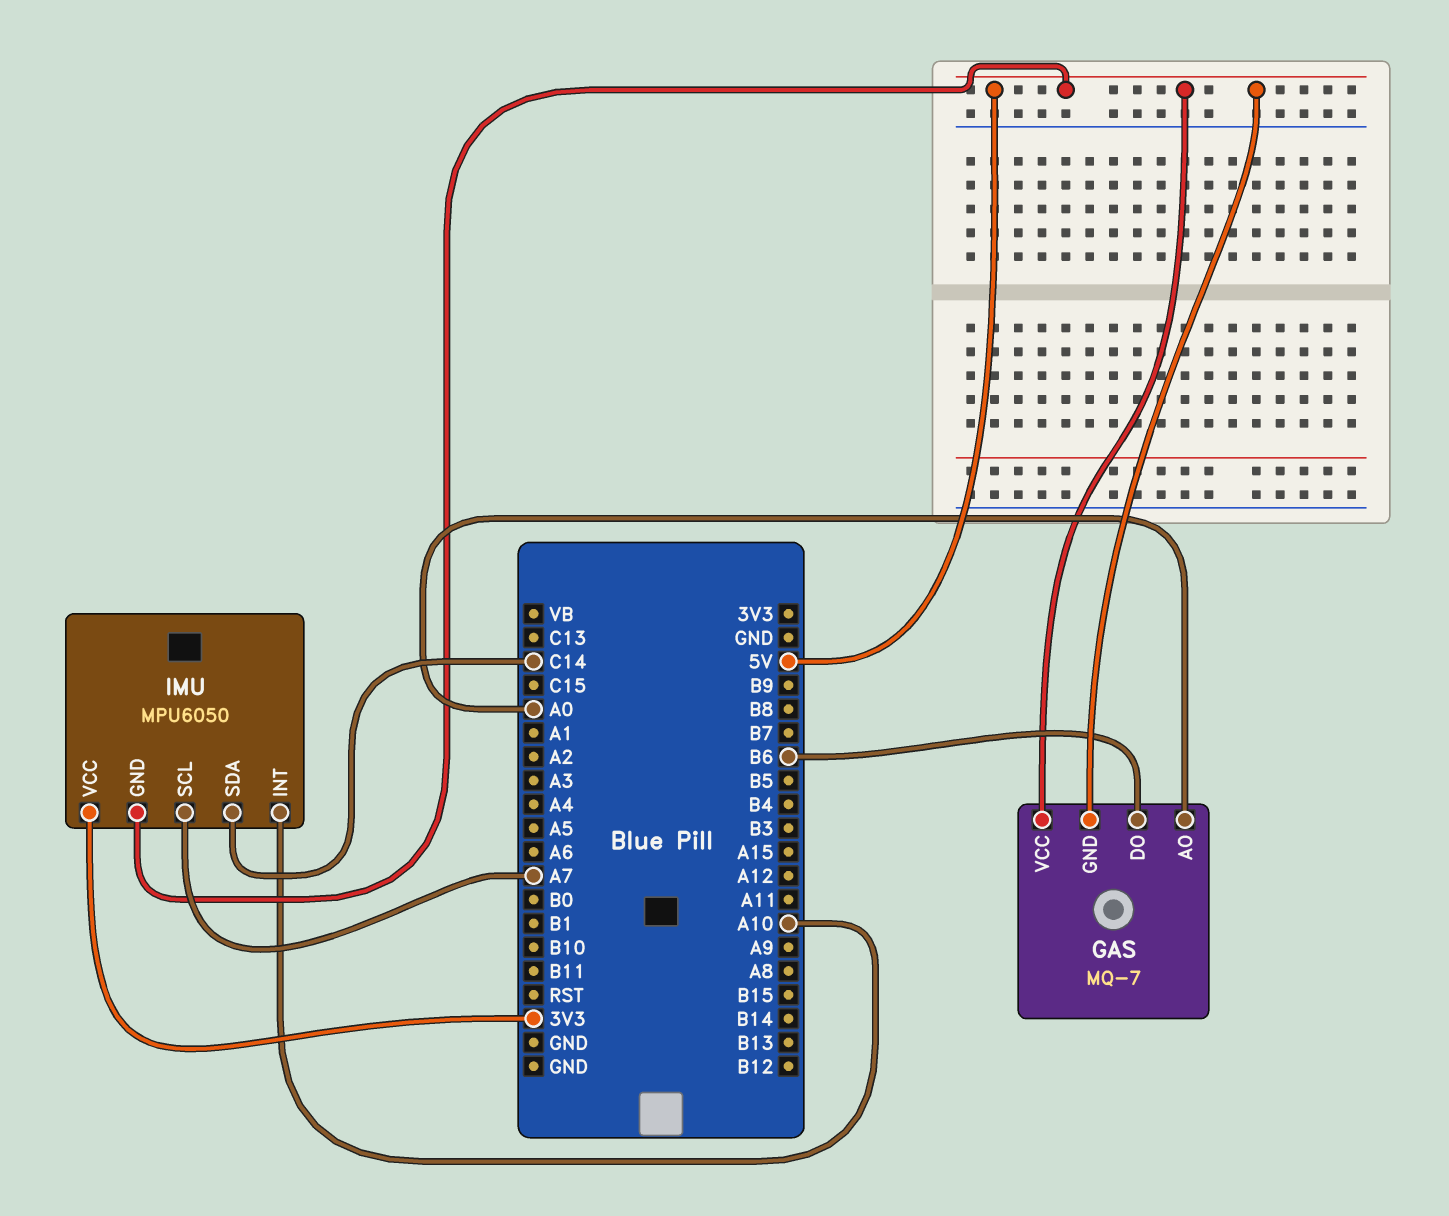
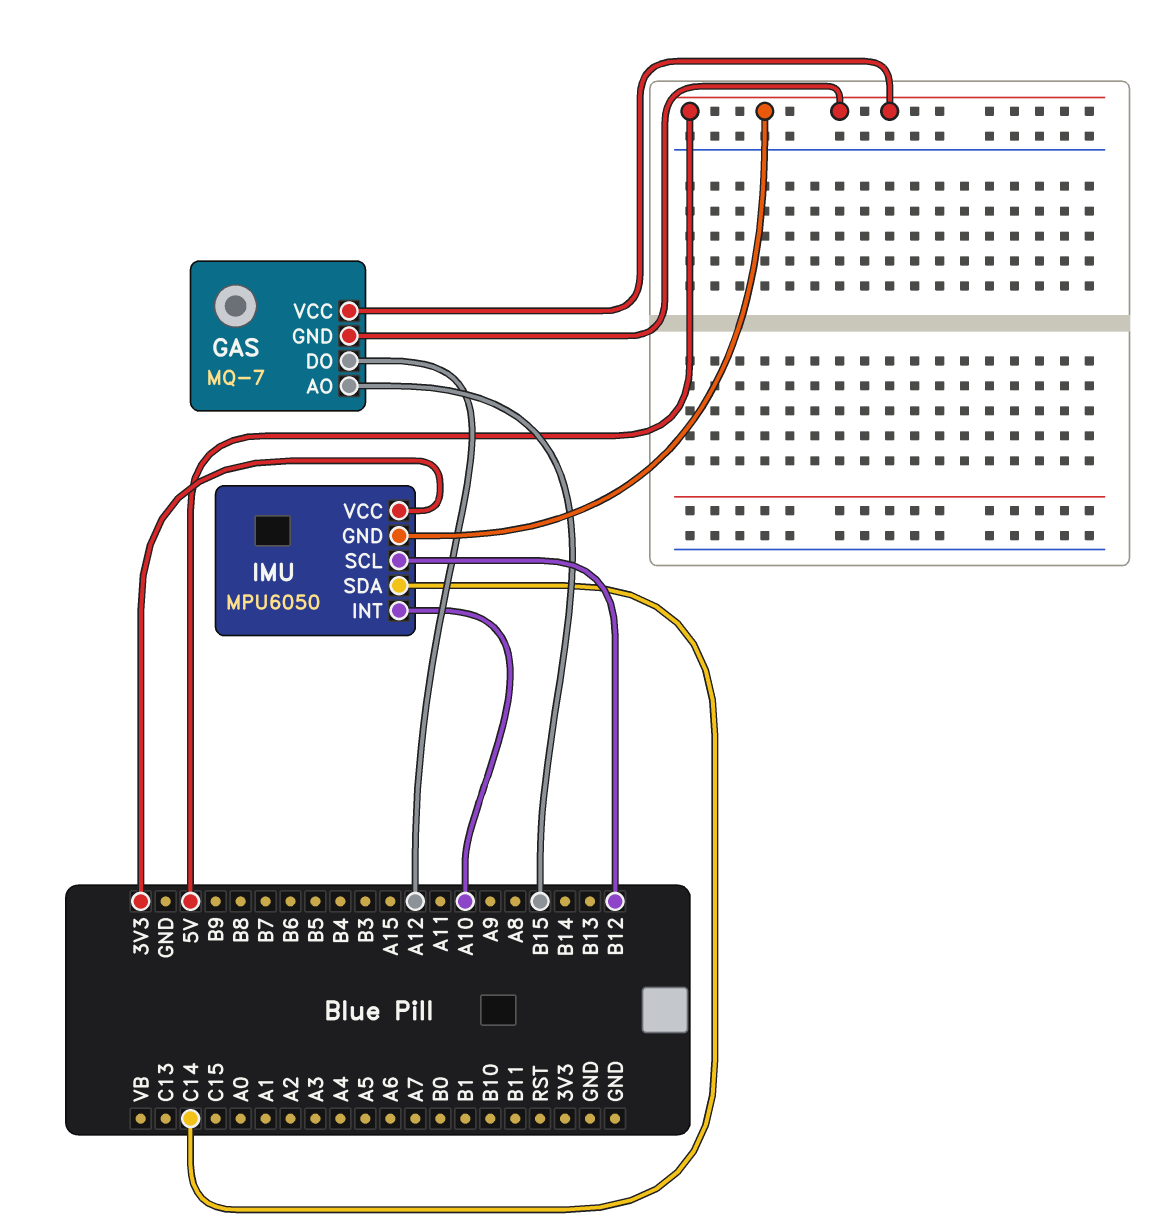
GAS pin AO: A0 -> B15
GAS pin DO: B6 -> A12
IMU pin SCL: A7 -> B12

